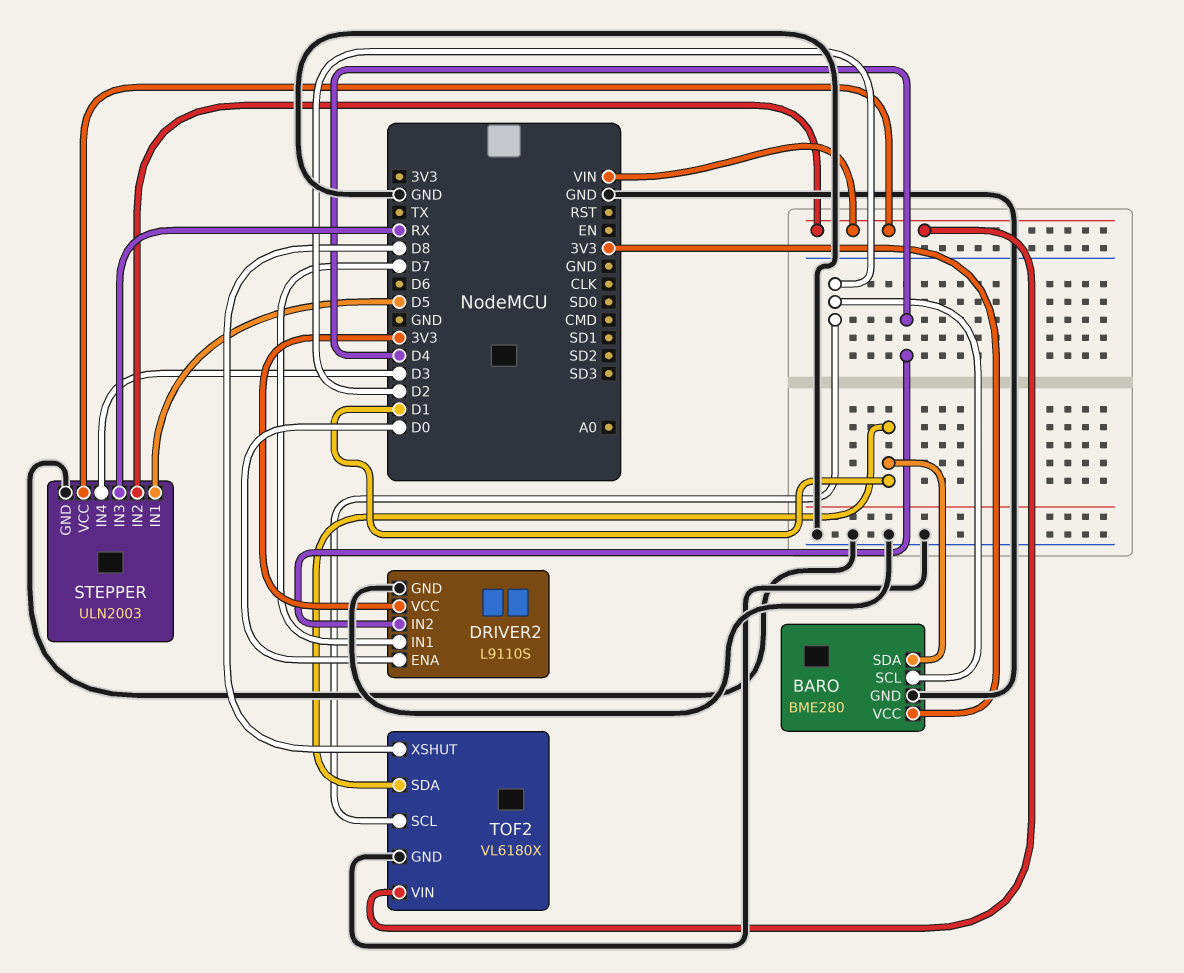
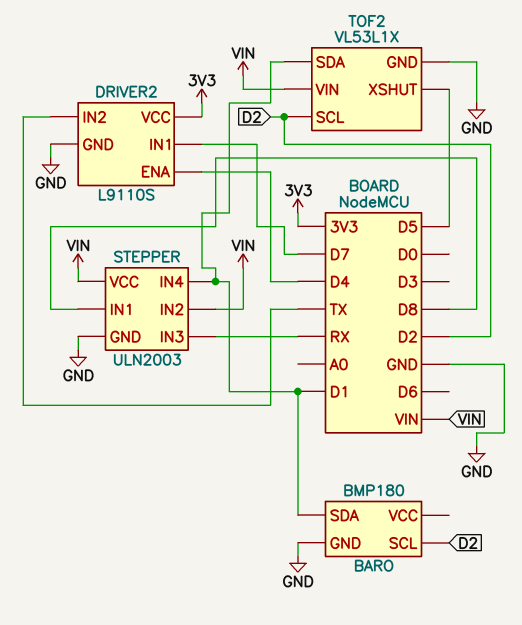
BARO: BME280 -> BMP180
BARO pin VCC: 3V3 -> none
DRIVER2 pin ENA: D0 -> D4
DRIVER2 pin IN2: D4 -> TX
STEPPER pin IN1: D5 -> D8
STEPPER pin IN4: D3 -> D1
TOF2: VL6180X -> VL53L1X
TOF2 pin XSHUT: D8 -> D5

